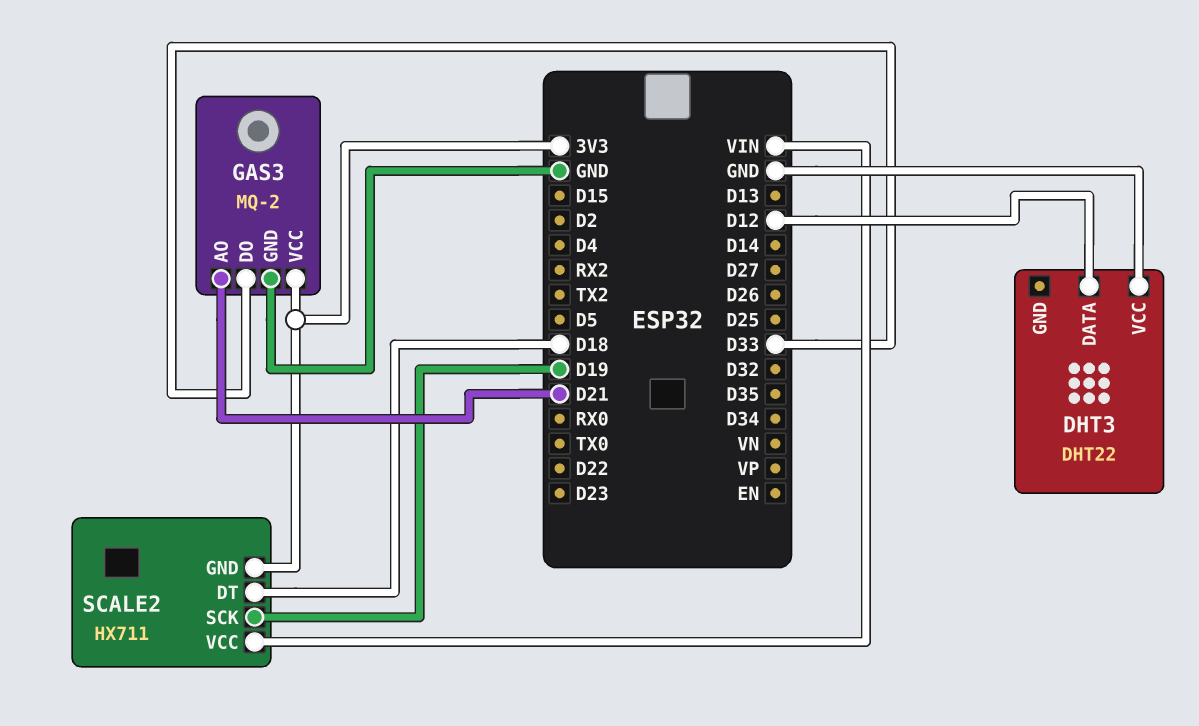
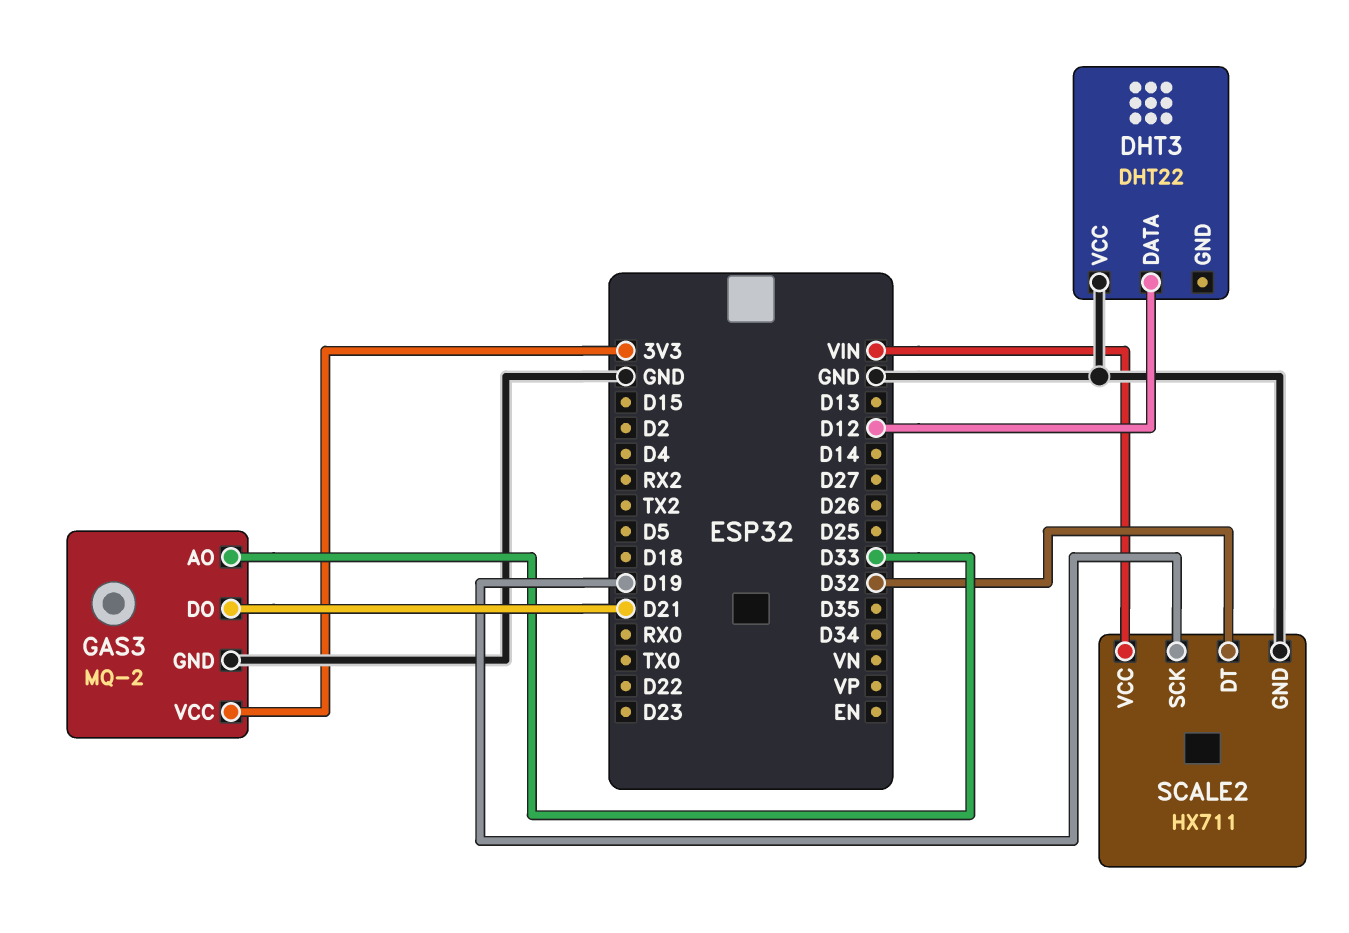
GAS3 pin AO: D21 -> D33
GAS3 pin DO: D33 -> D21
SCALE2 pin DT: D18 -> D32
SCALE2 pin GND: 3V3 -> GND

